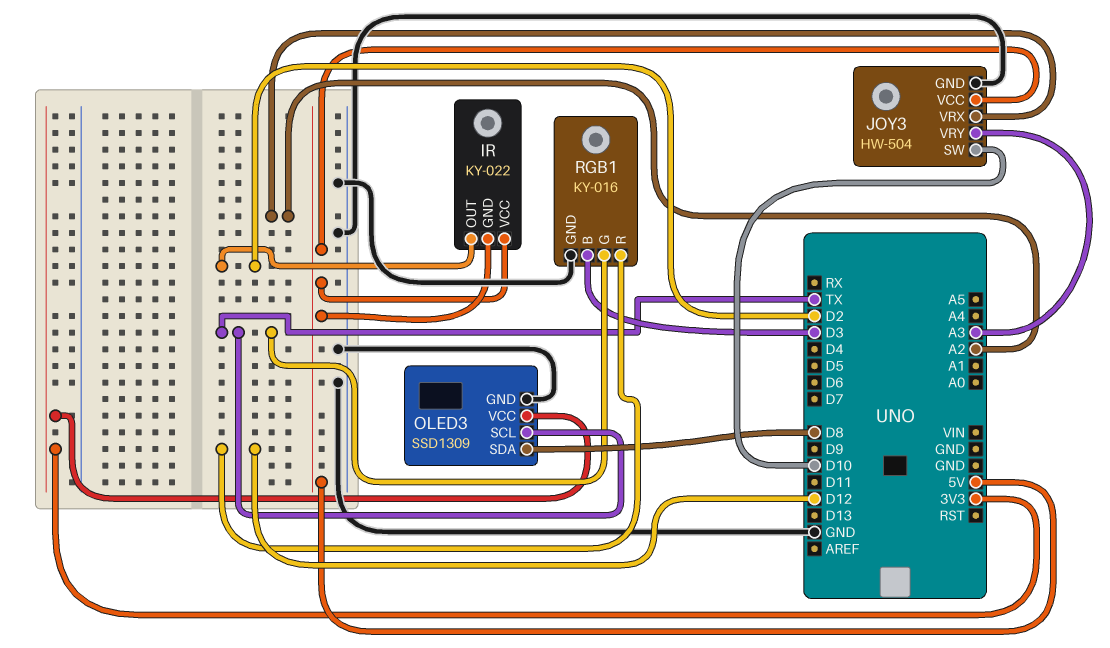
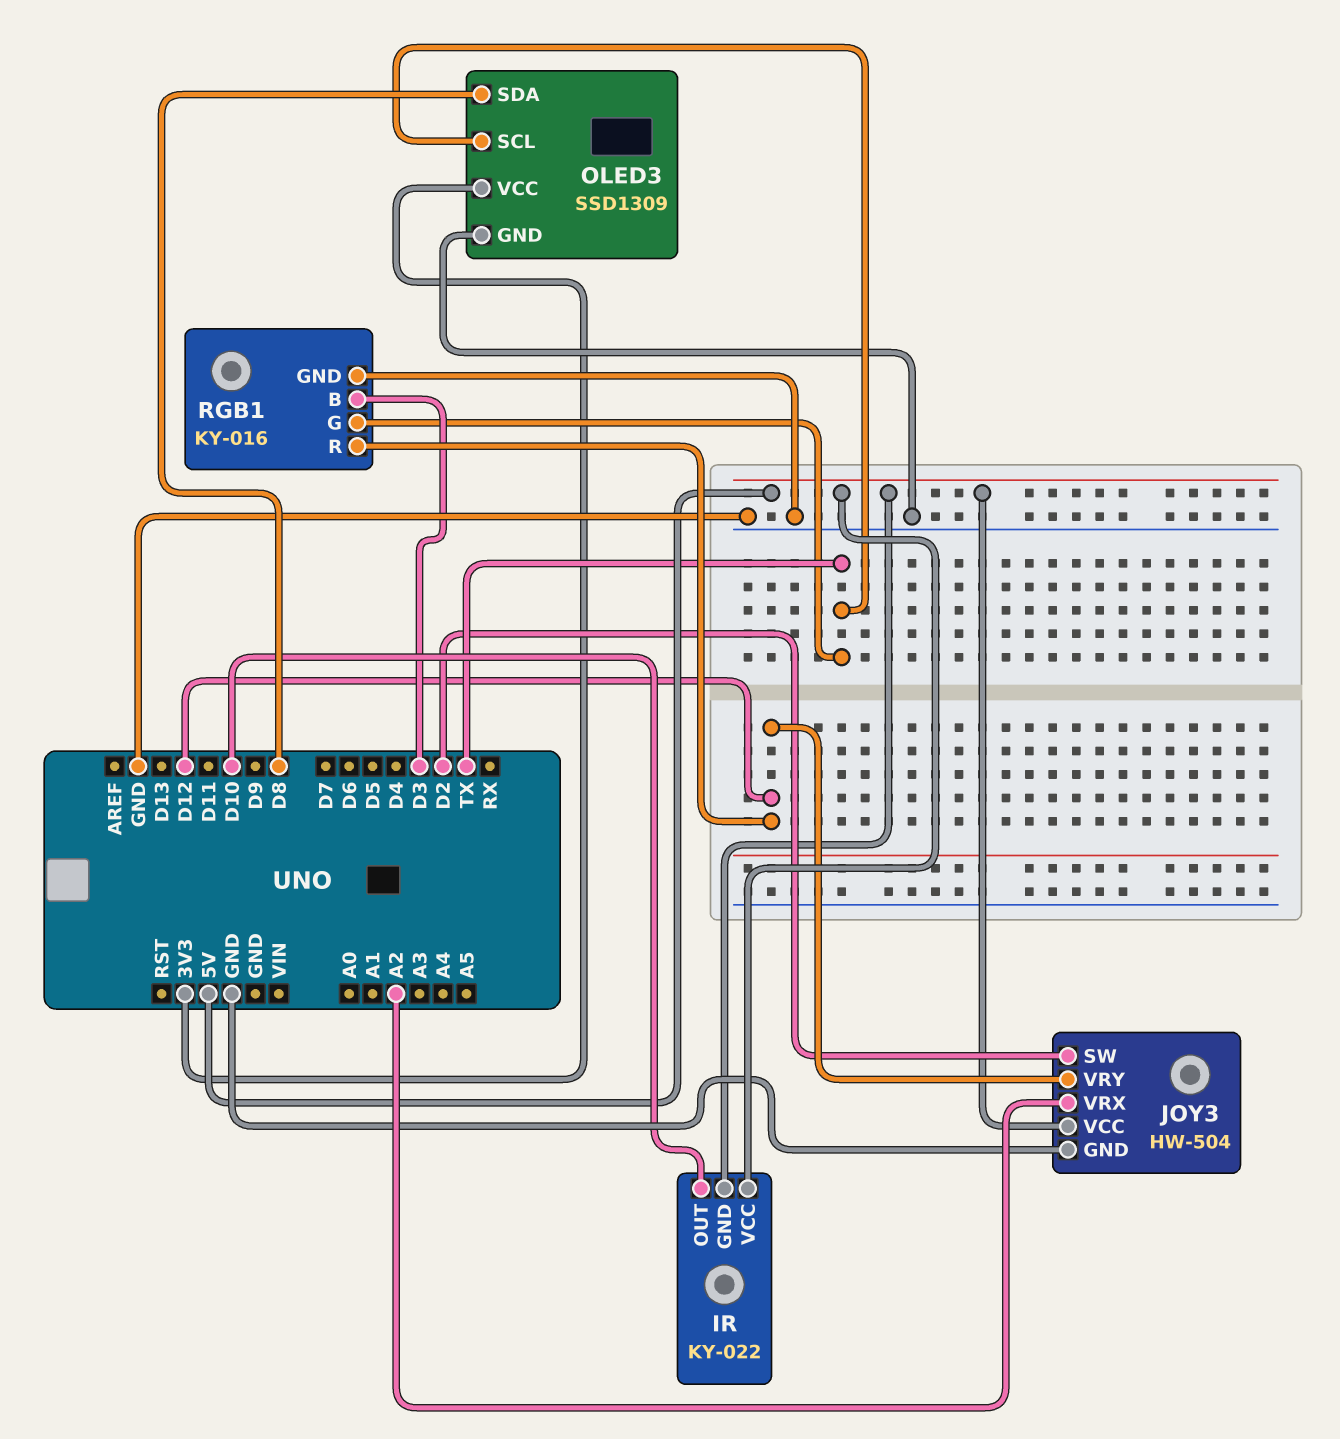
IR pin OUT: D2 -> D10
JOY3 pin SW: D10 -> D2
JOY3 pin VRY: A3 -> D12

